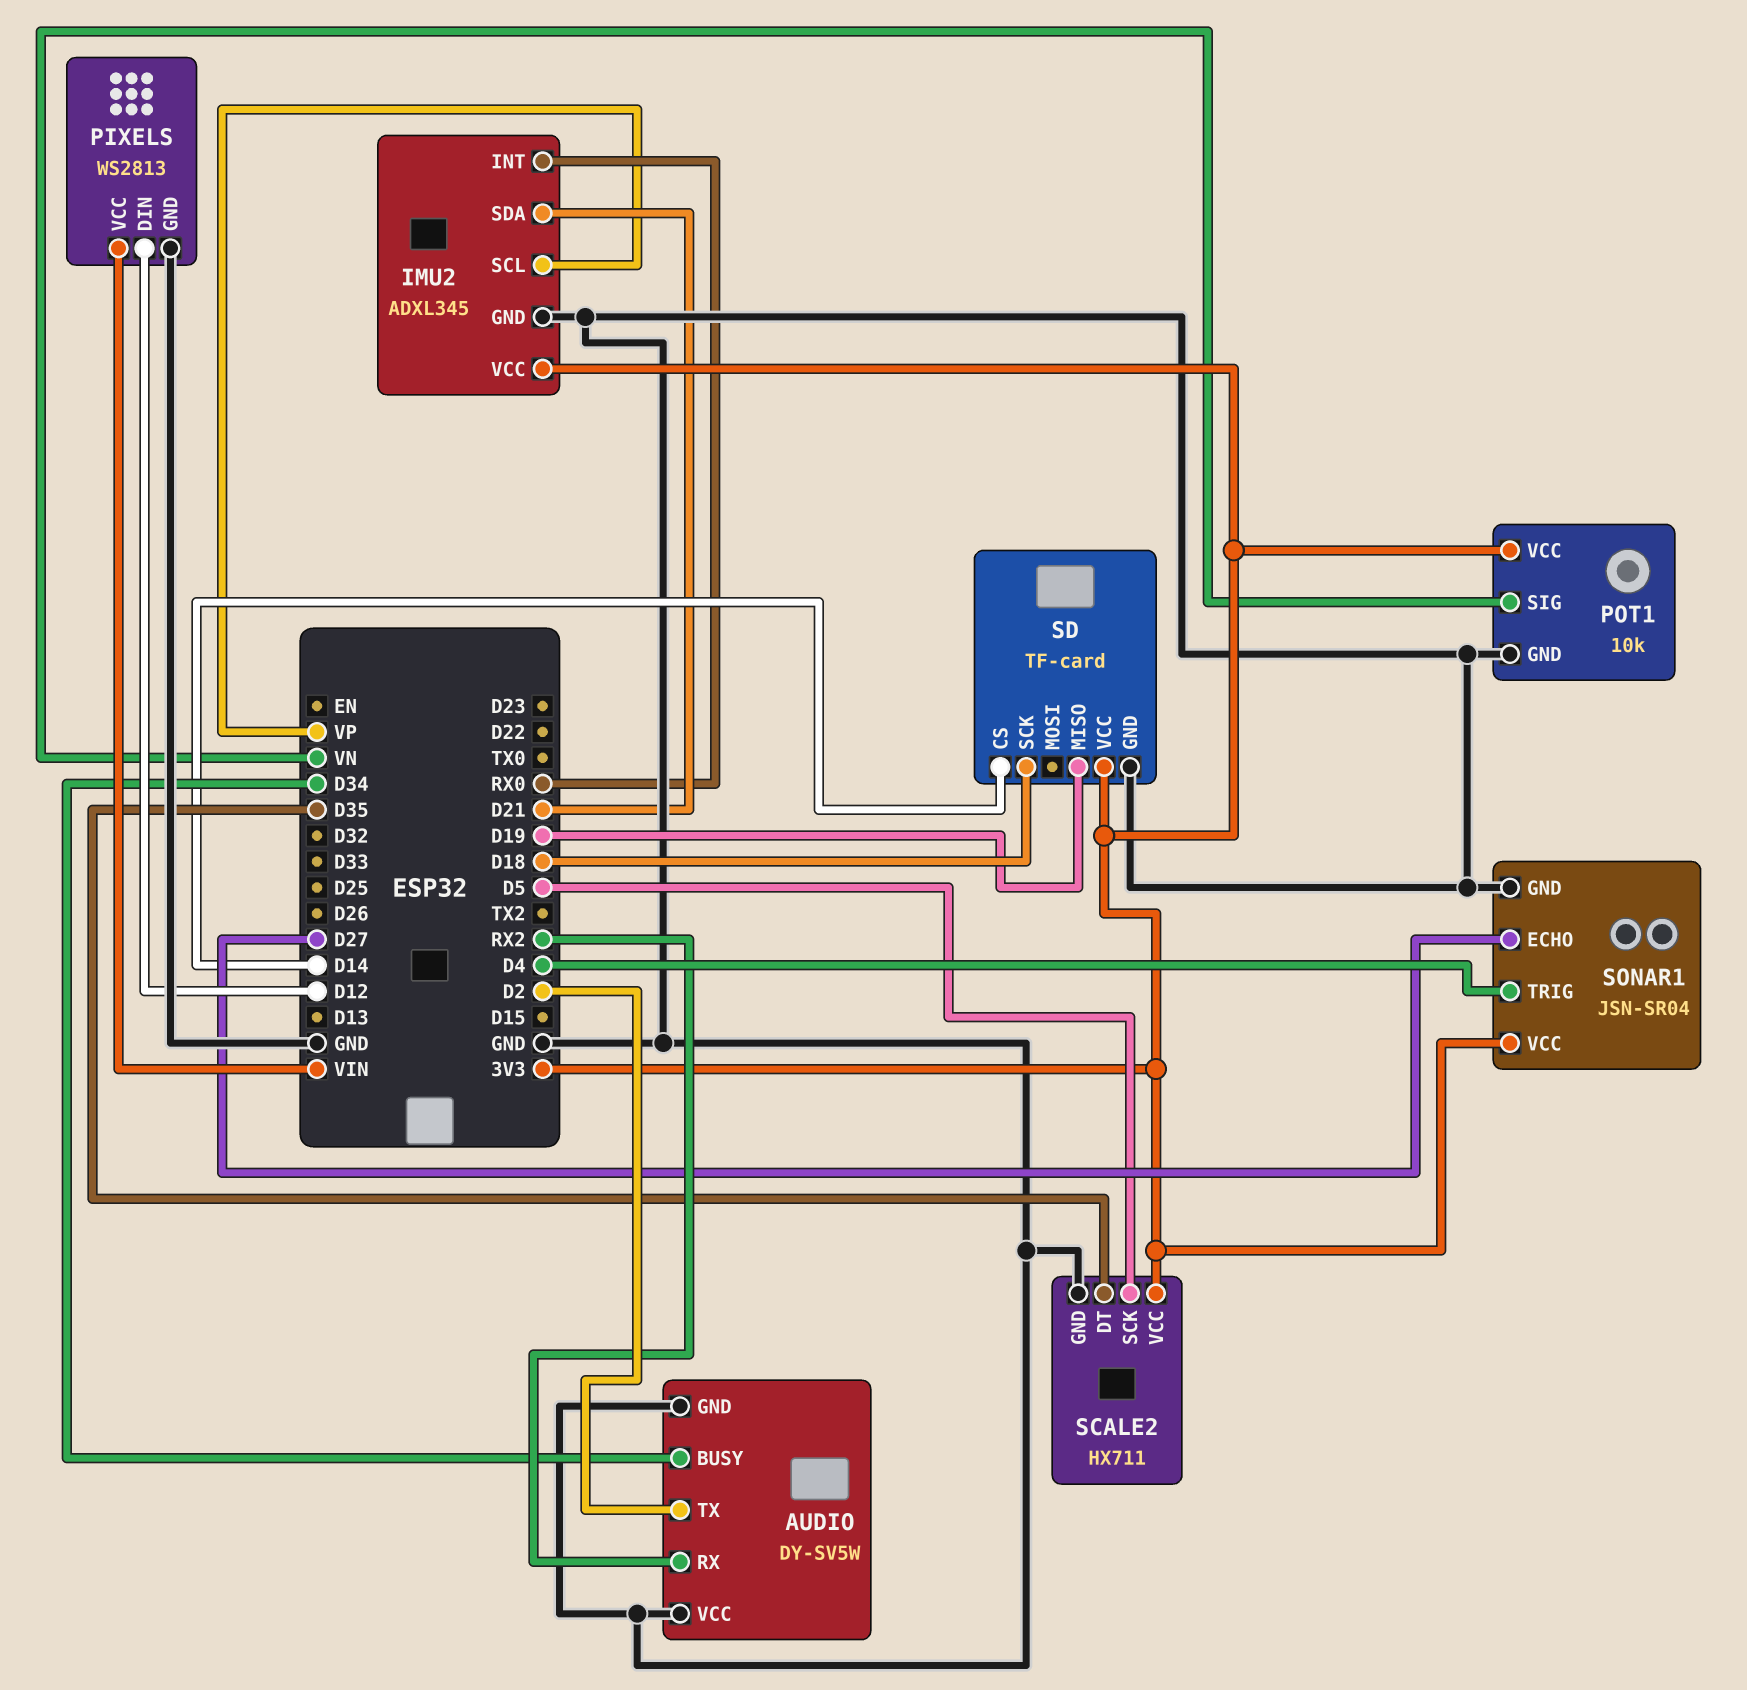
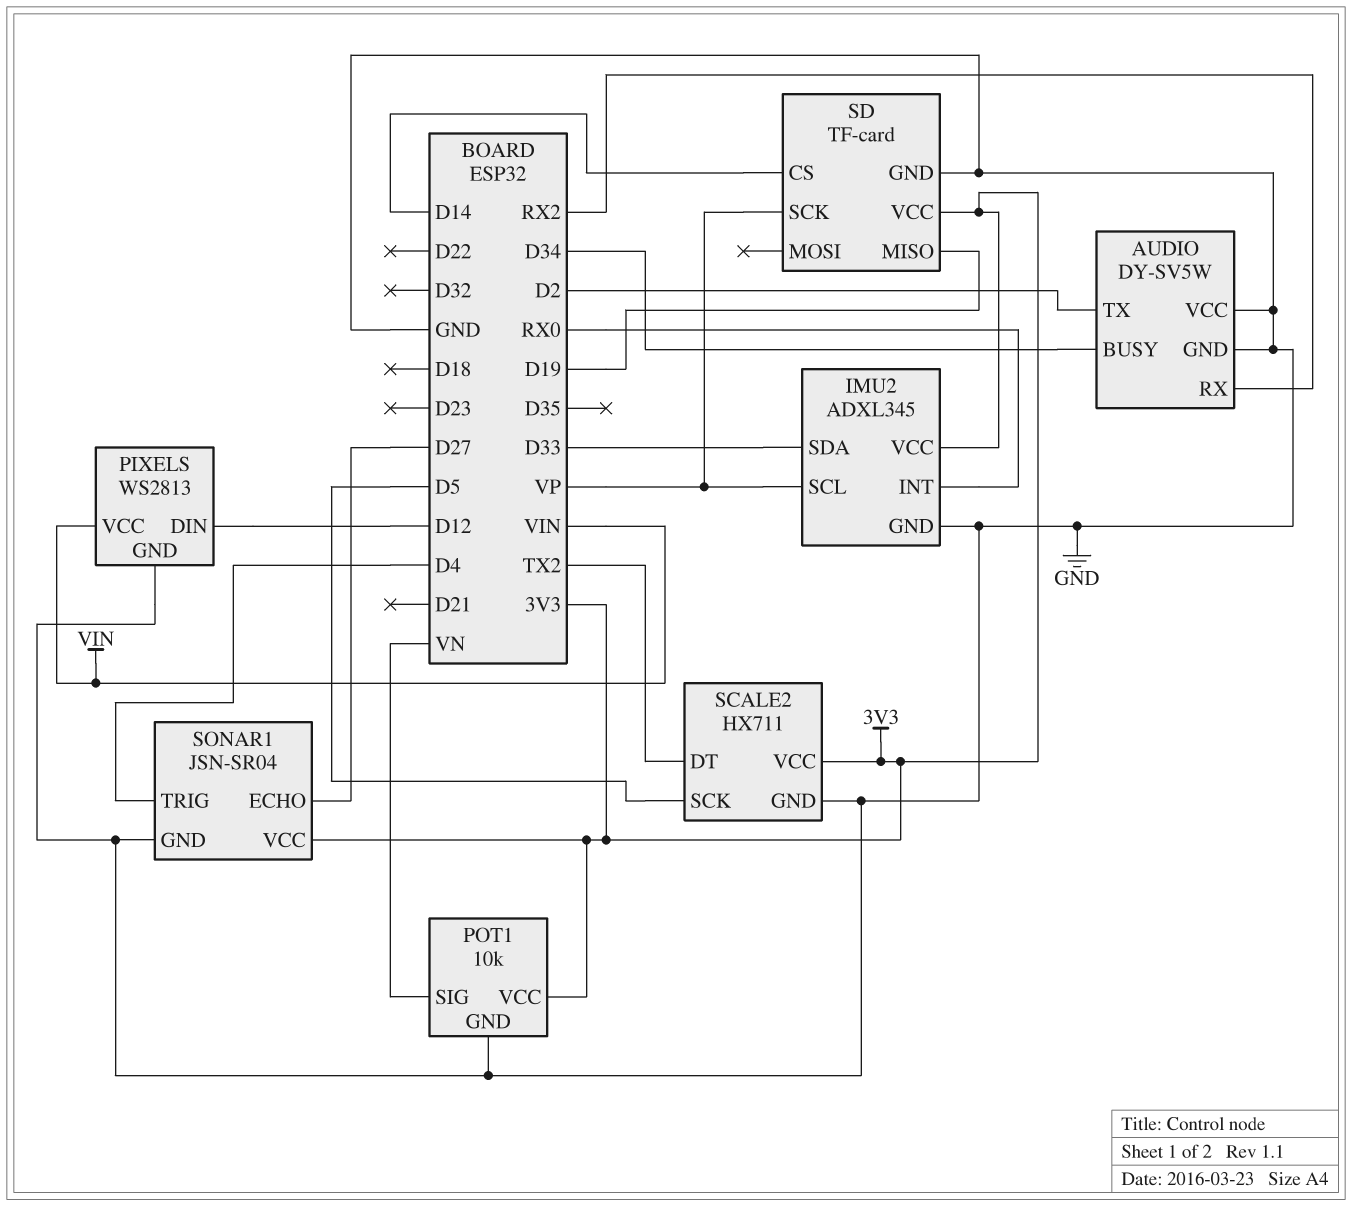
IMU2 pin SDA: D21 -> D33
SCALE2 pin DT: D35 -> TX2
SD pin SCK: D18 -> VP

